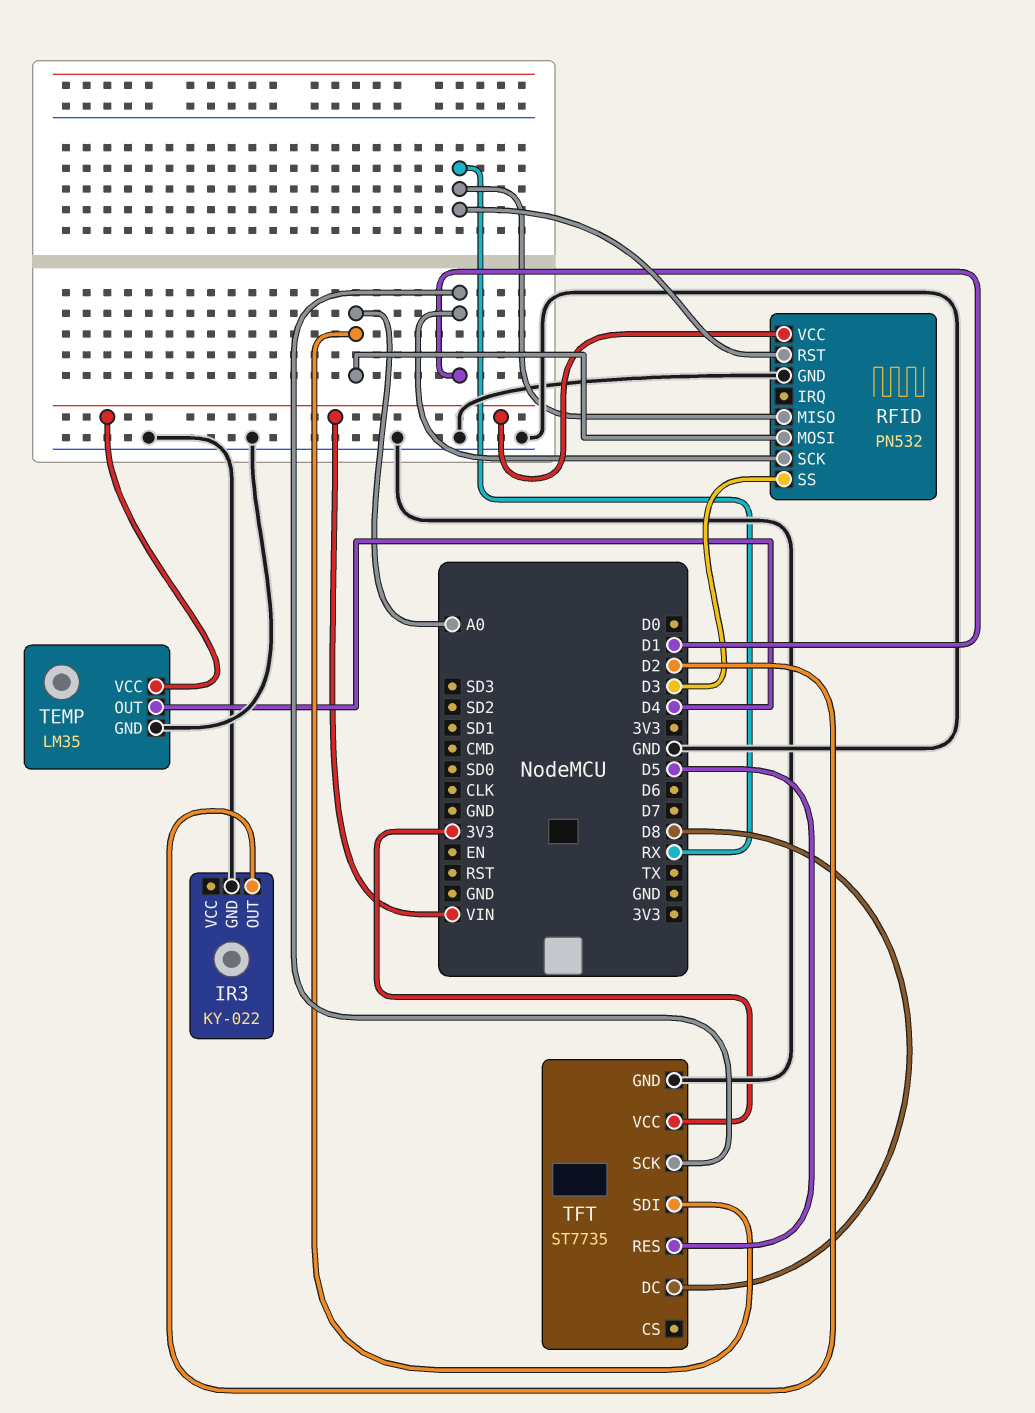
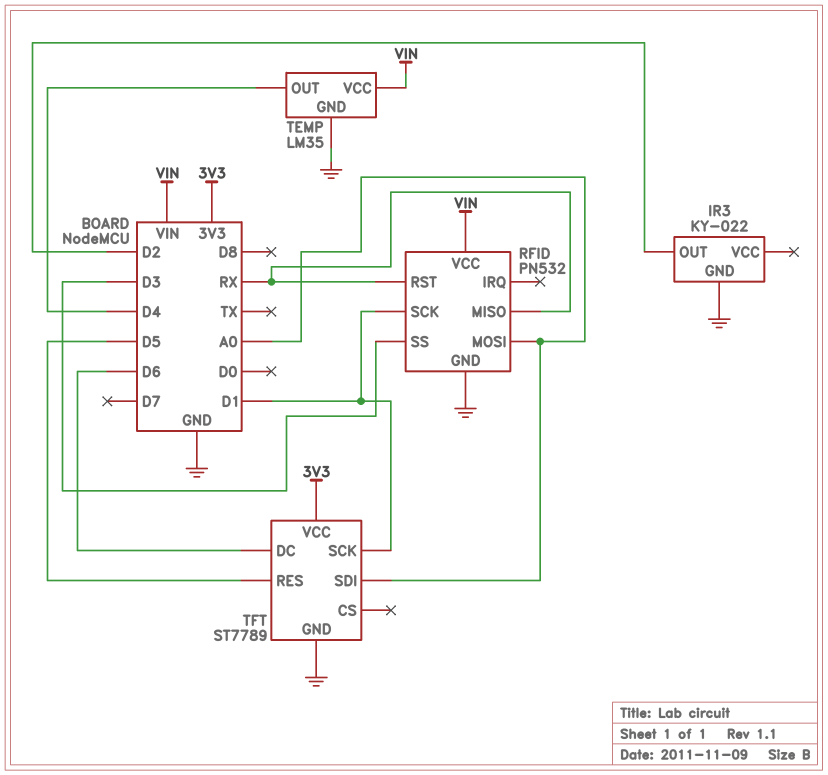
TFT: ST7735 -> ST7789
TFT pin DC: D8 -> D6

